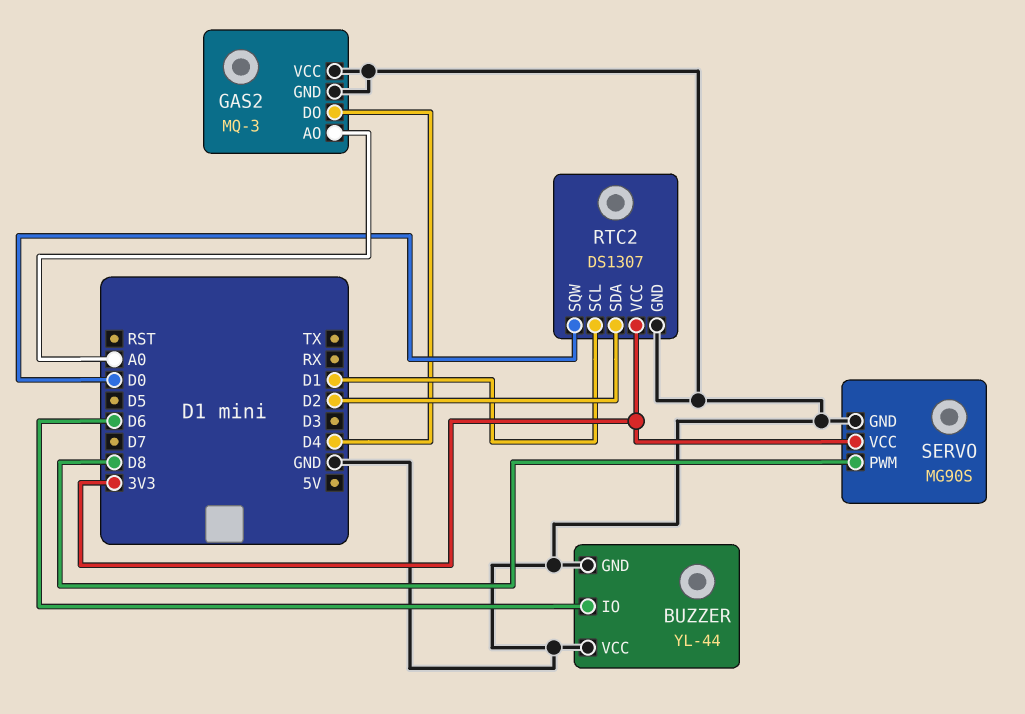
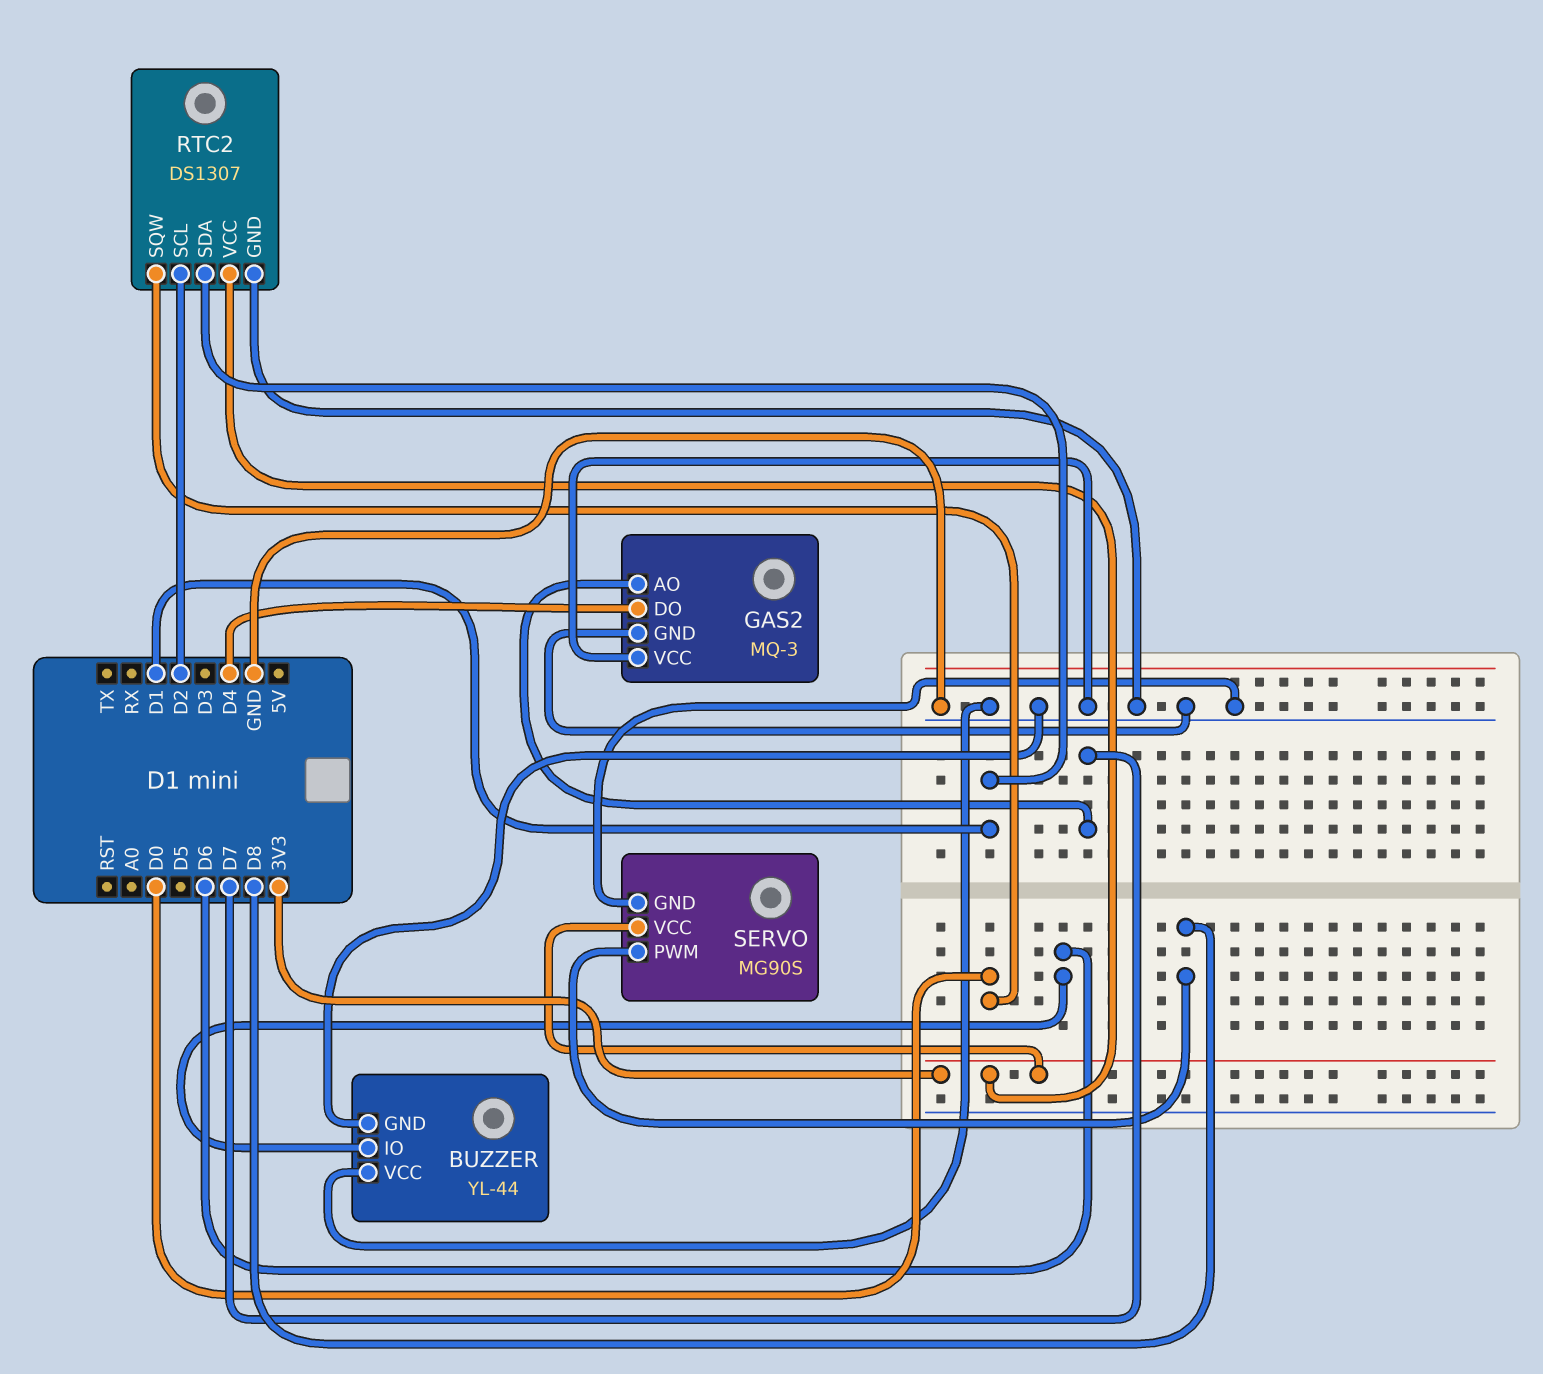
GAS2 pin AO: A0 -> D7
RTC2 pin SCL: D1 -> D2
RTC2 pin SDA: D2 -> D1

